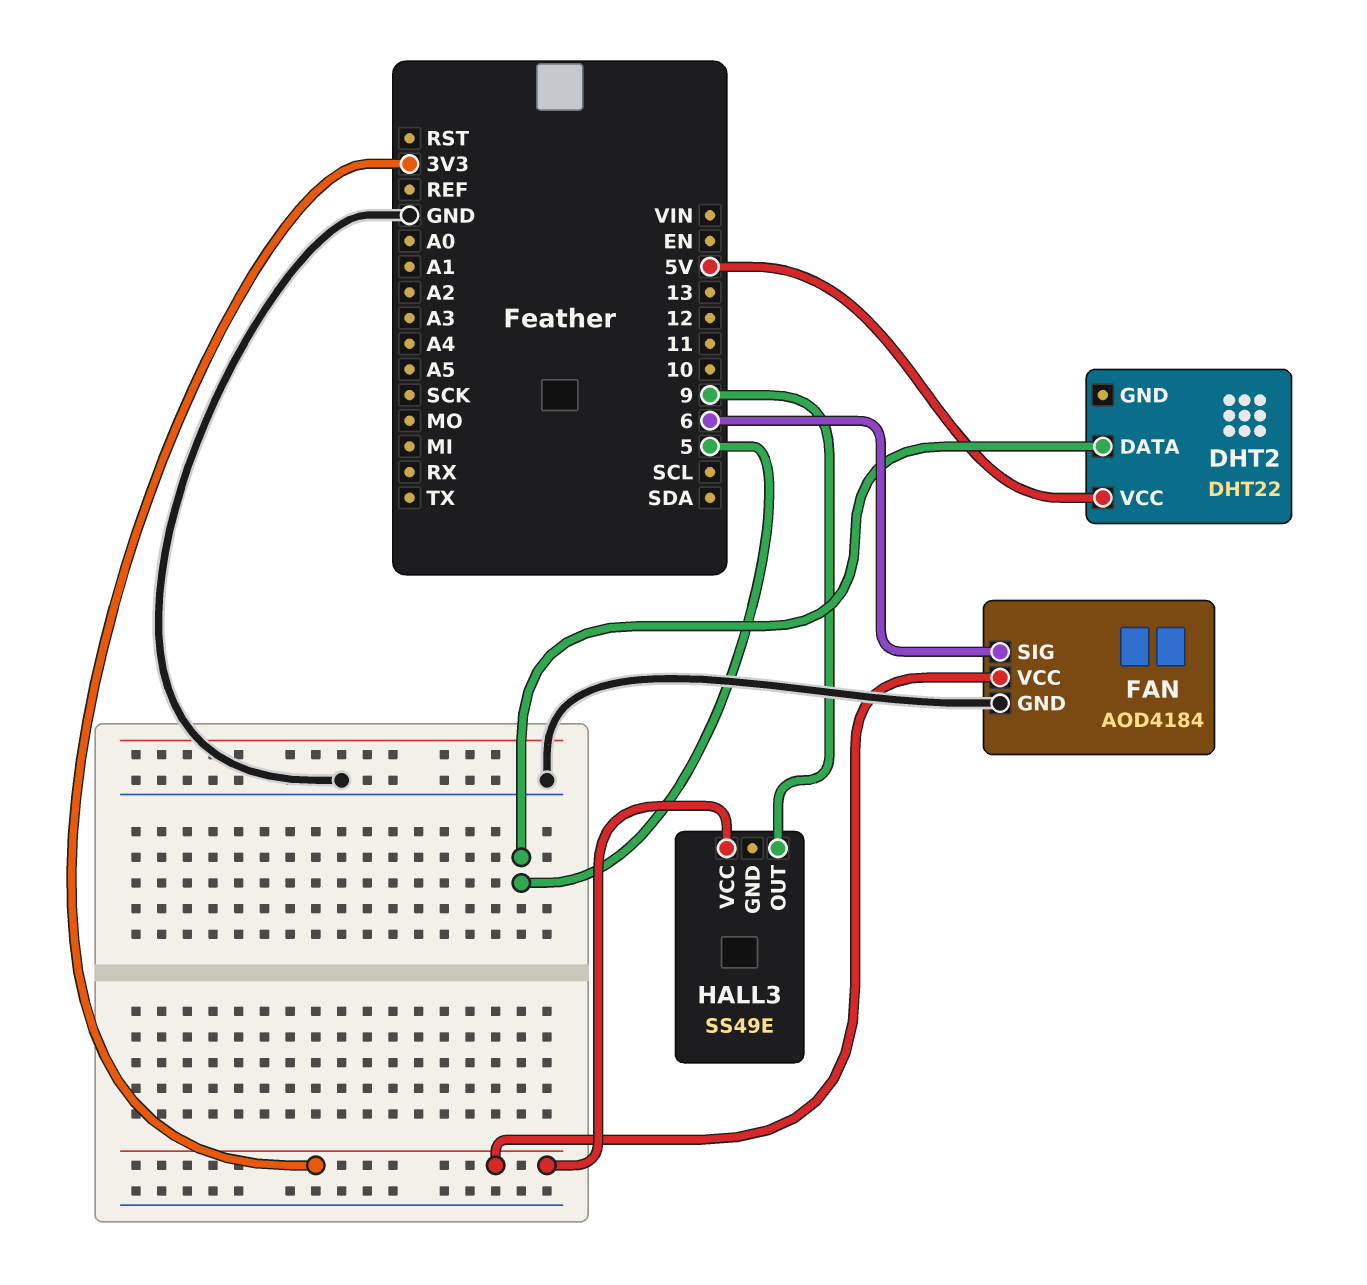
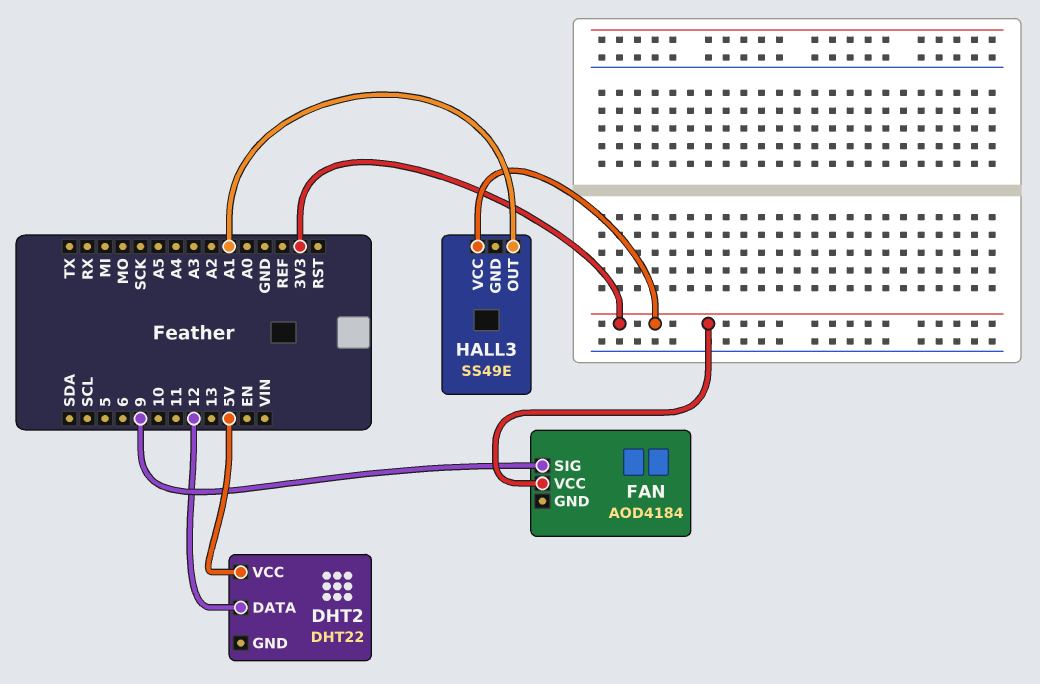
DHT2 pin DATA: 5 -> 12
FAN pin GND: GND -> none
FAN pin SIG: 6 -> 9
HALL3 pin OUT: 9 -> A1

